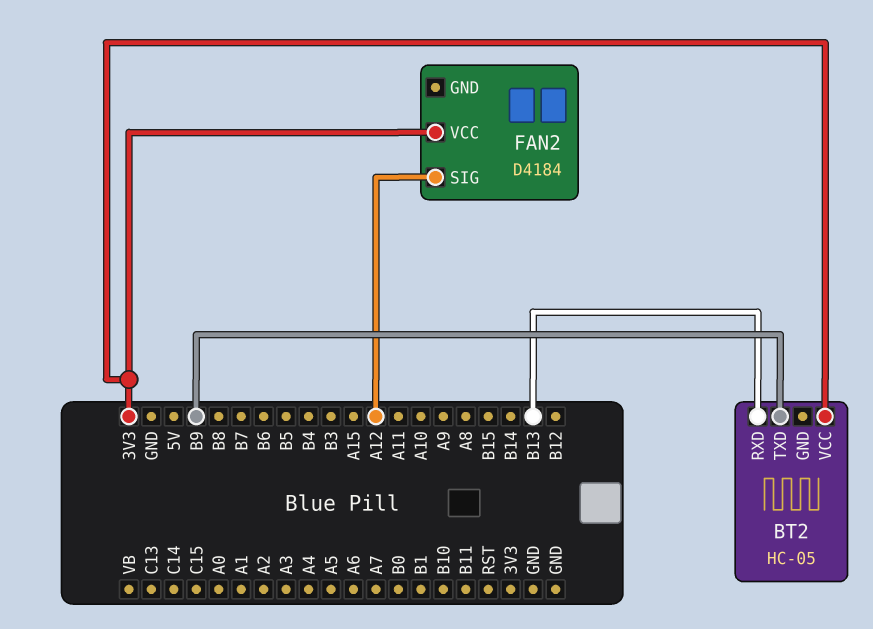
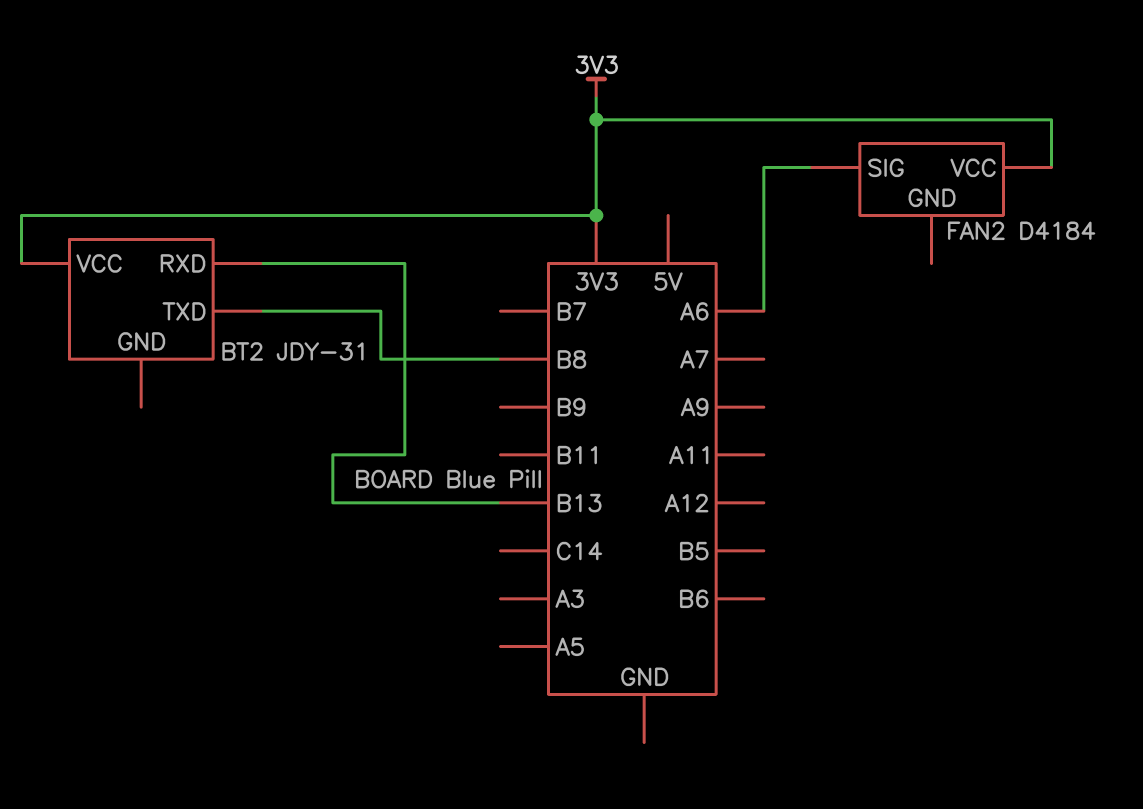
BT2: HC-05 -> JDY-31
BT2 pin TXD: B9 -> B8
FAN2 pin SIG: A12 -> A6

